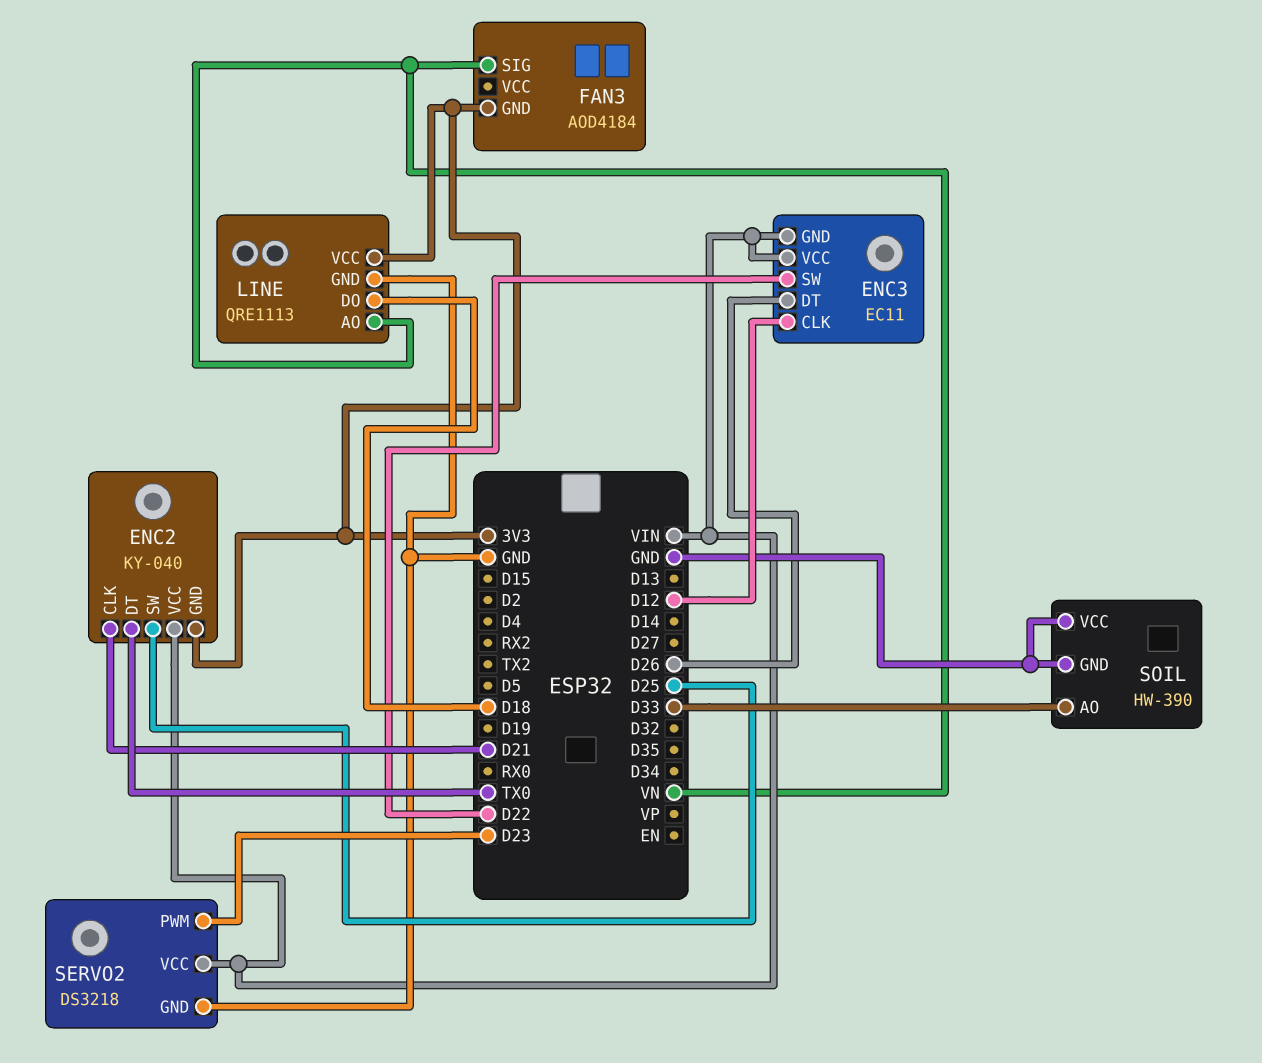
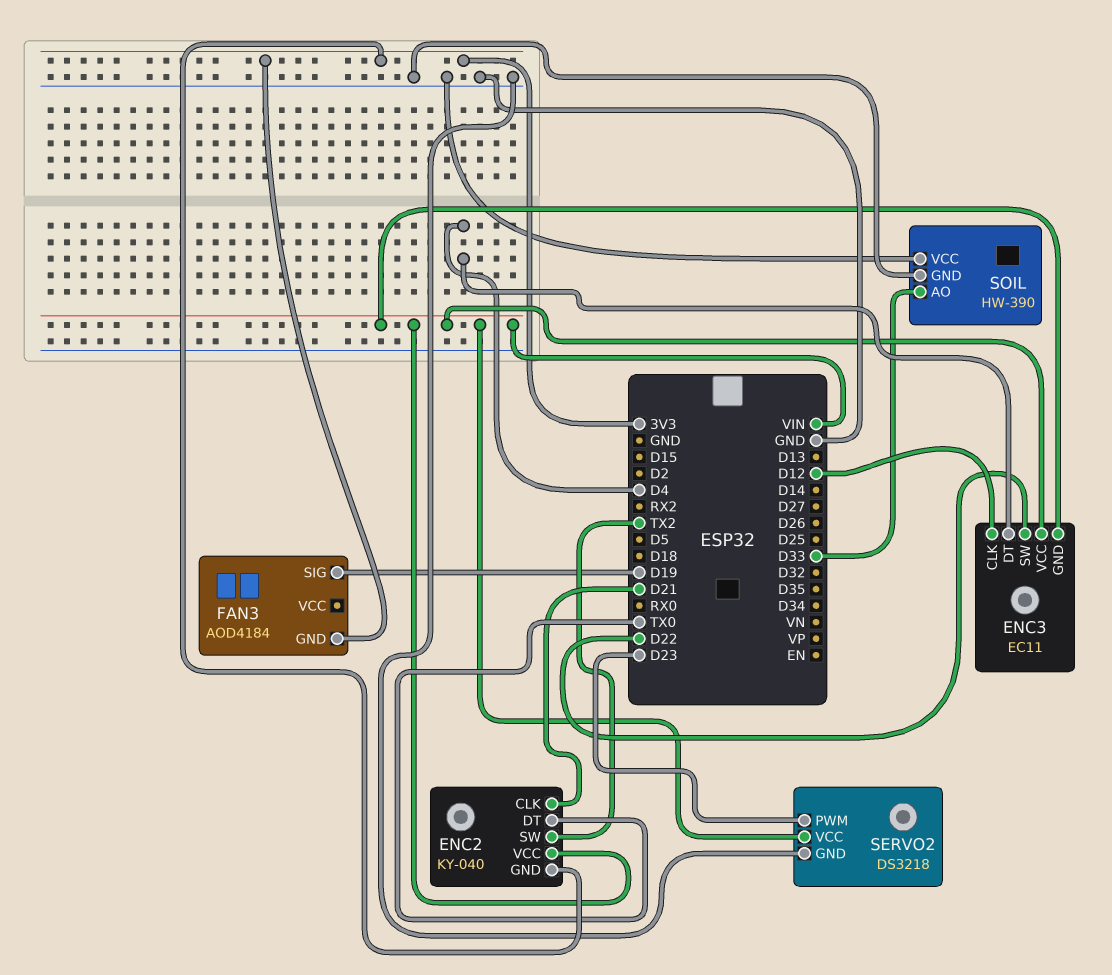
ENC2 pin SW: D25 -> TX2
ENC3 pin DT: D26 -> D4
FAN3 pin SIG: VN -> D19
LINE: QRE1113 -> none
LINE pin AO: VN -> none
LINE pin DO: D18 -> none
LINE pin GND: GND -> none
LINE pin VCC: 3V3 -> none

